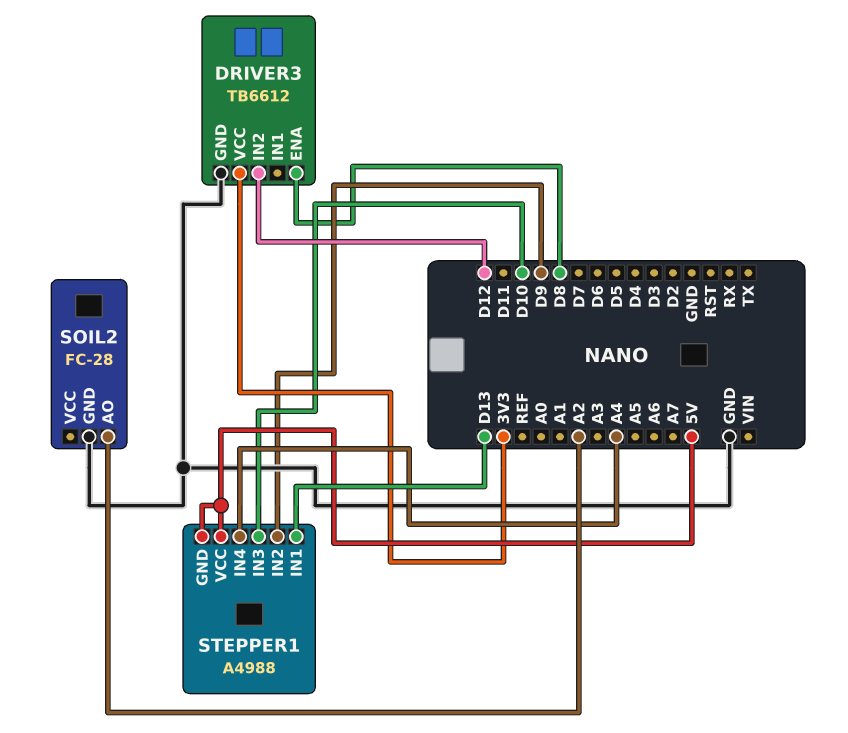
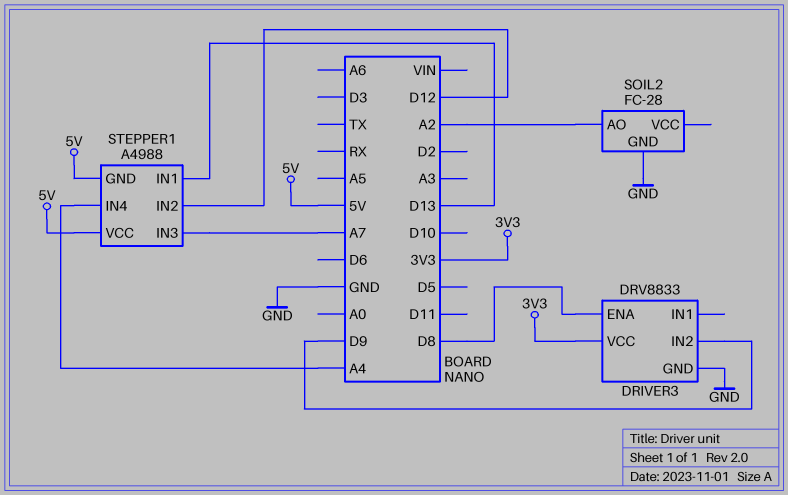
DRIVER3: TB6612 -> DRV8833
DRIVER3 pin IN2: D12 -> D9
STEPPER1 pin IN2: D9 -> D12
STEPPER1 pin IN3: D10 -> A7

